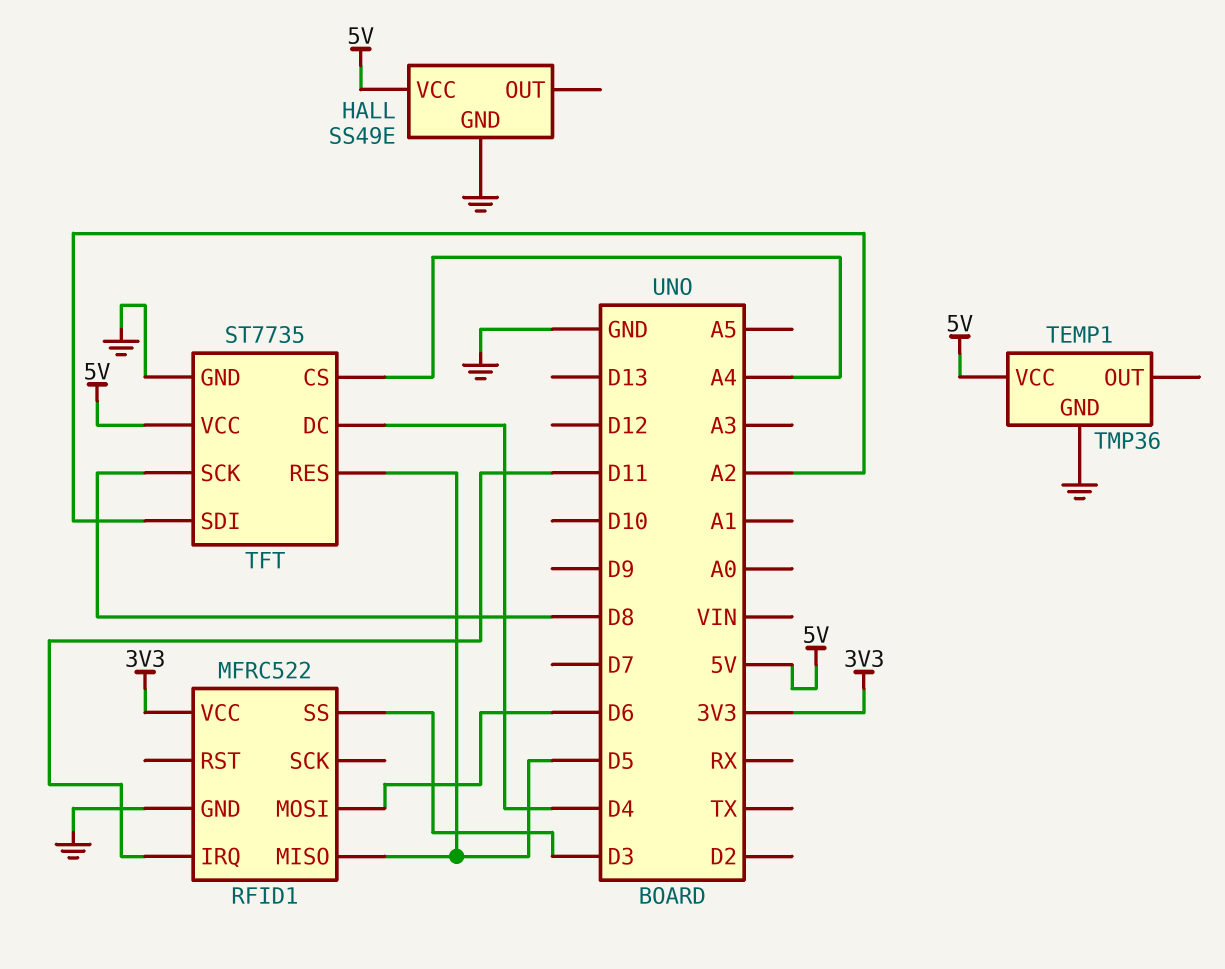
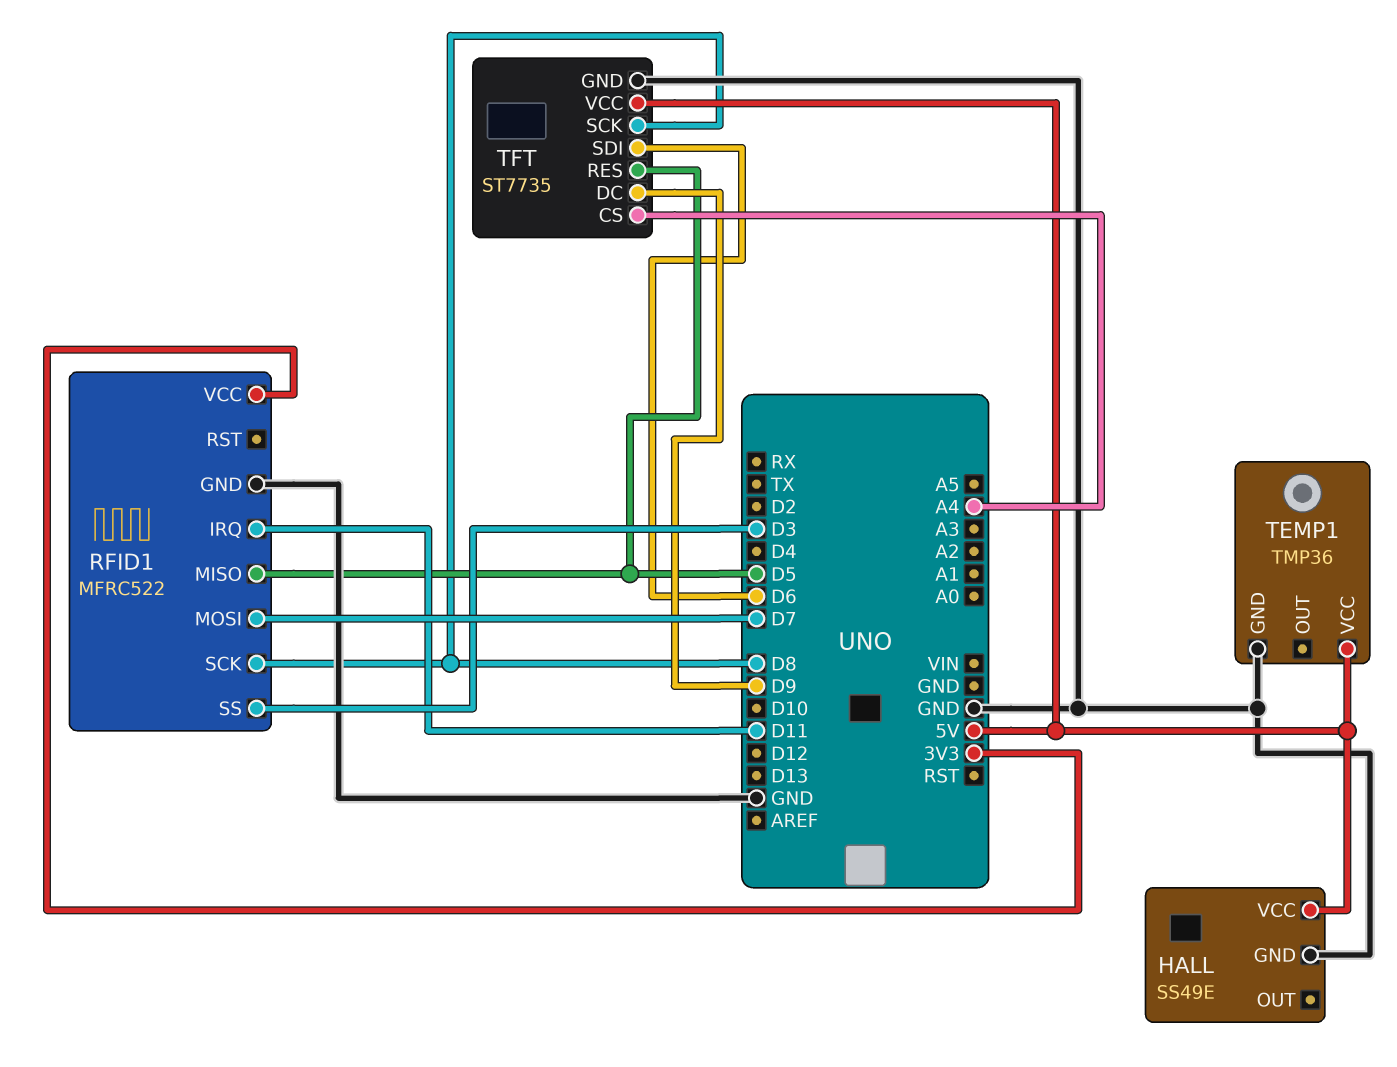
RFID1 pin MOSI: D6 -> D7
RFID1 pin SCK: none -> D8
TFT pin DC: D4 -> D9
TFT pin SDI: A2 -> D6

